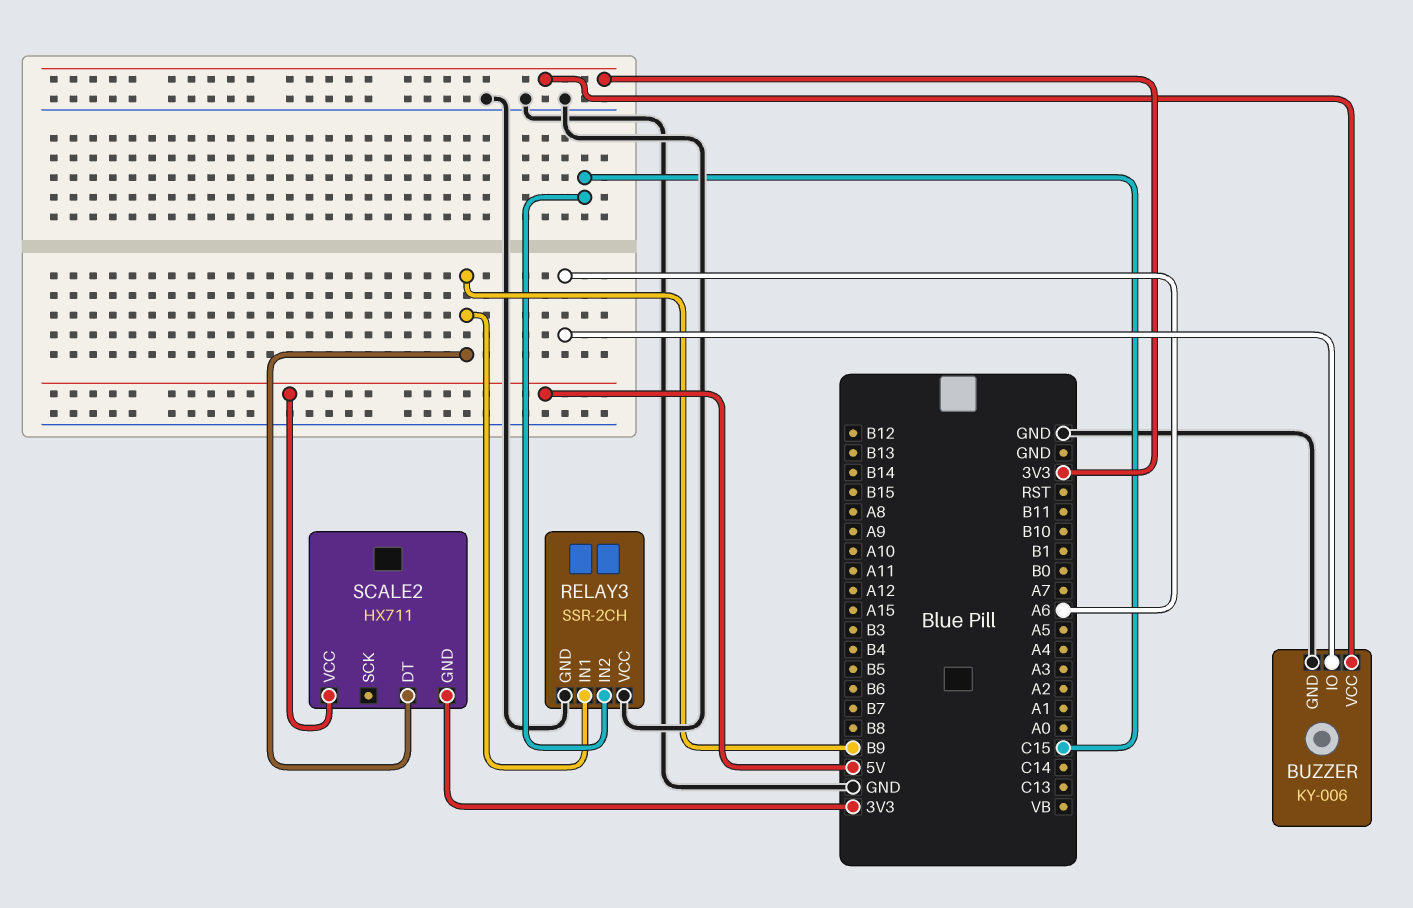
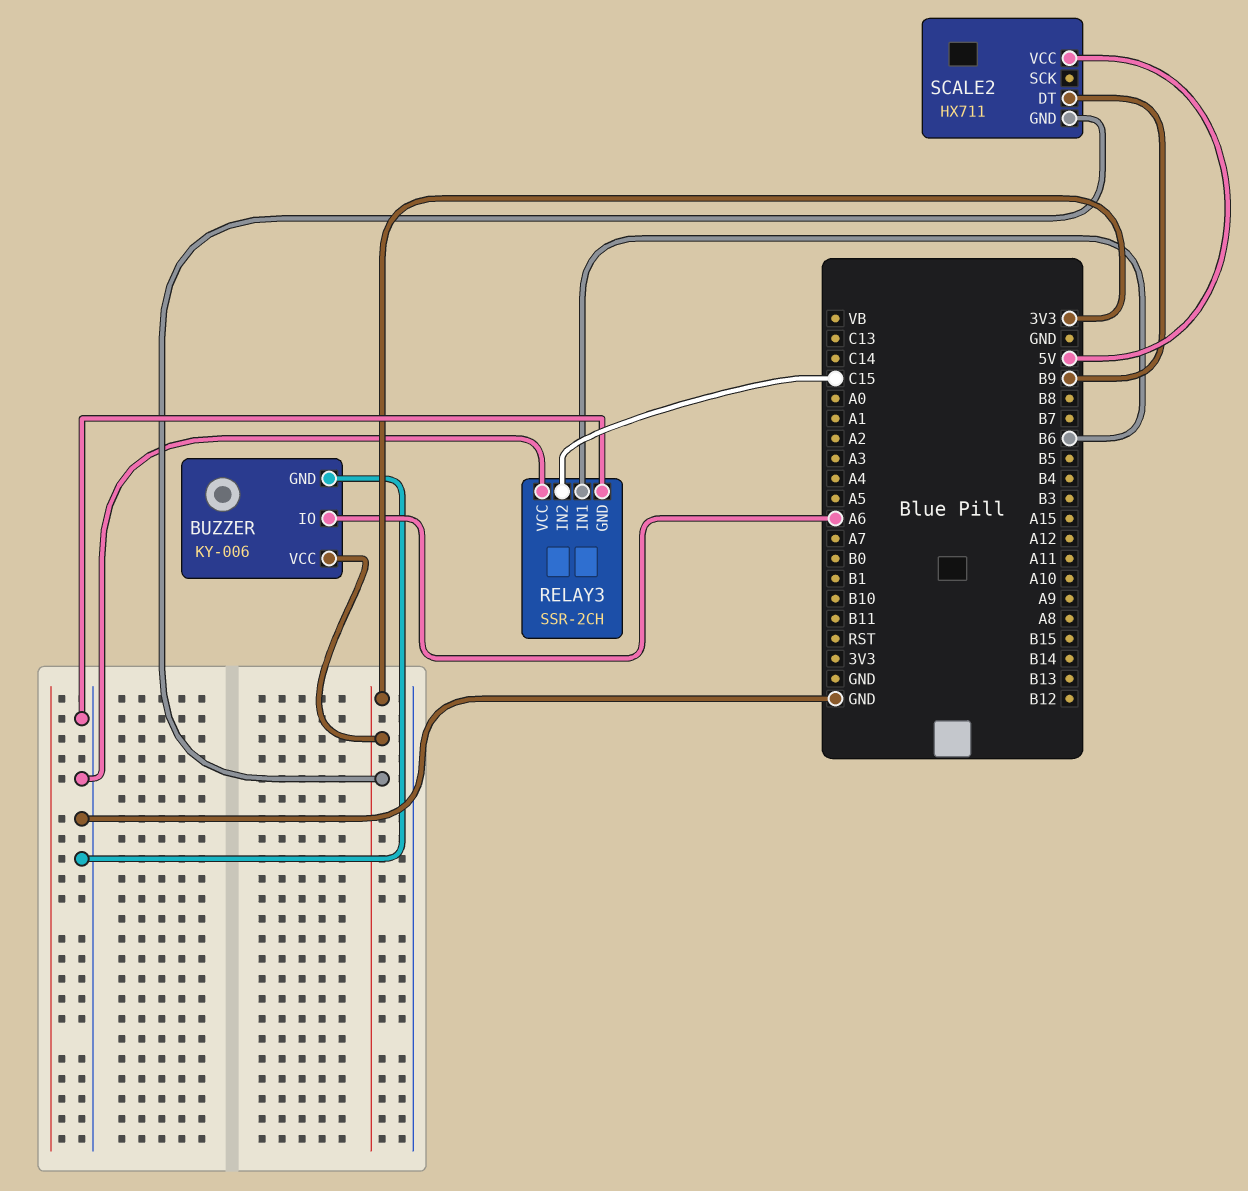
RELAY3 pin IN1: B9 -> B6

